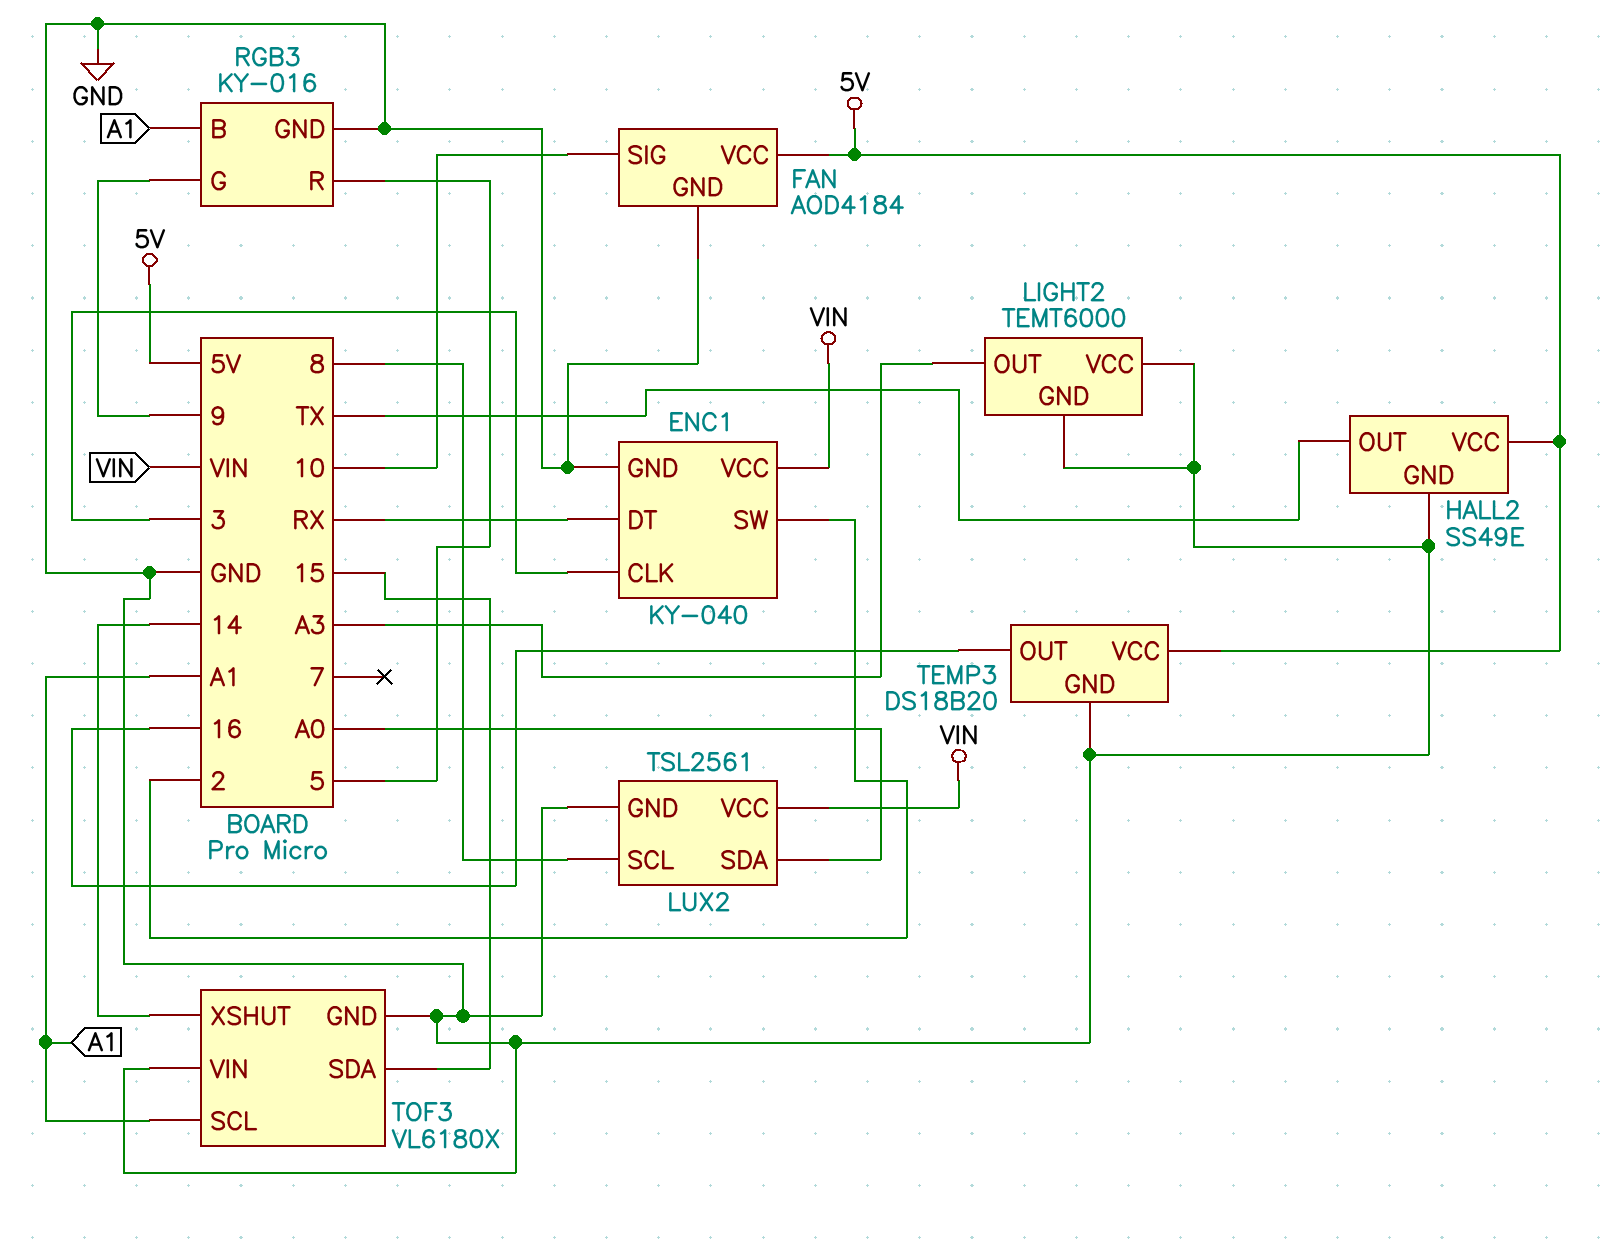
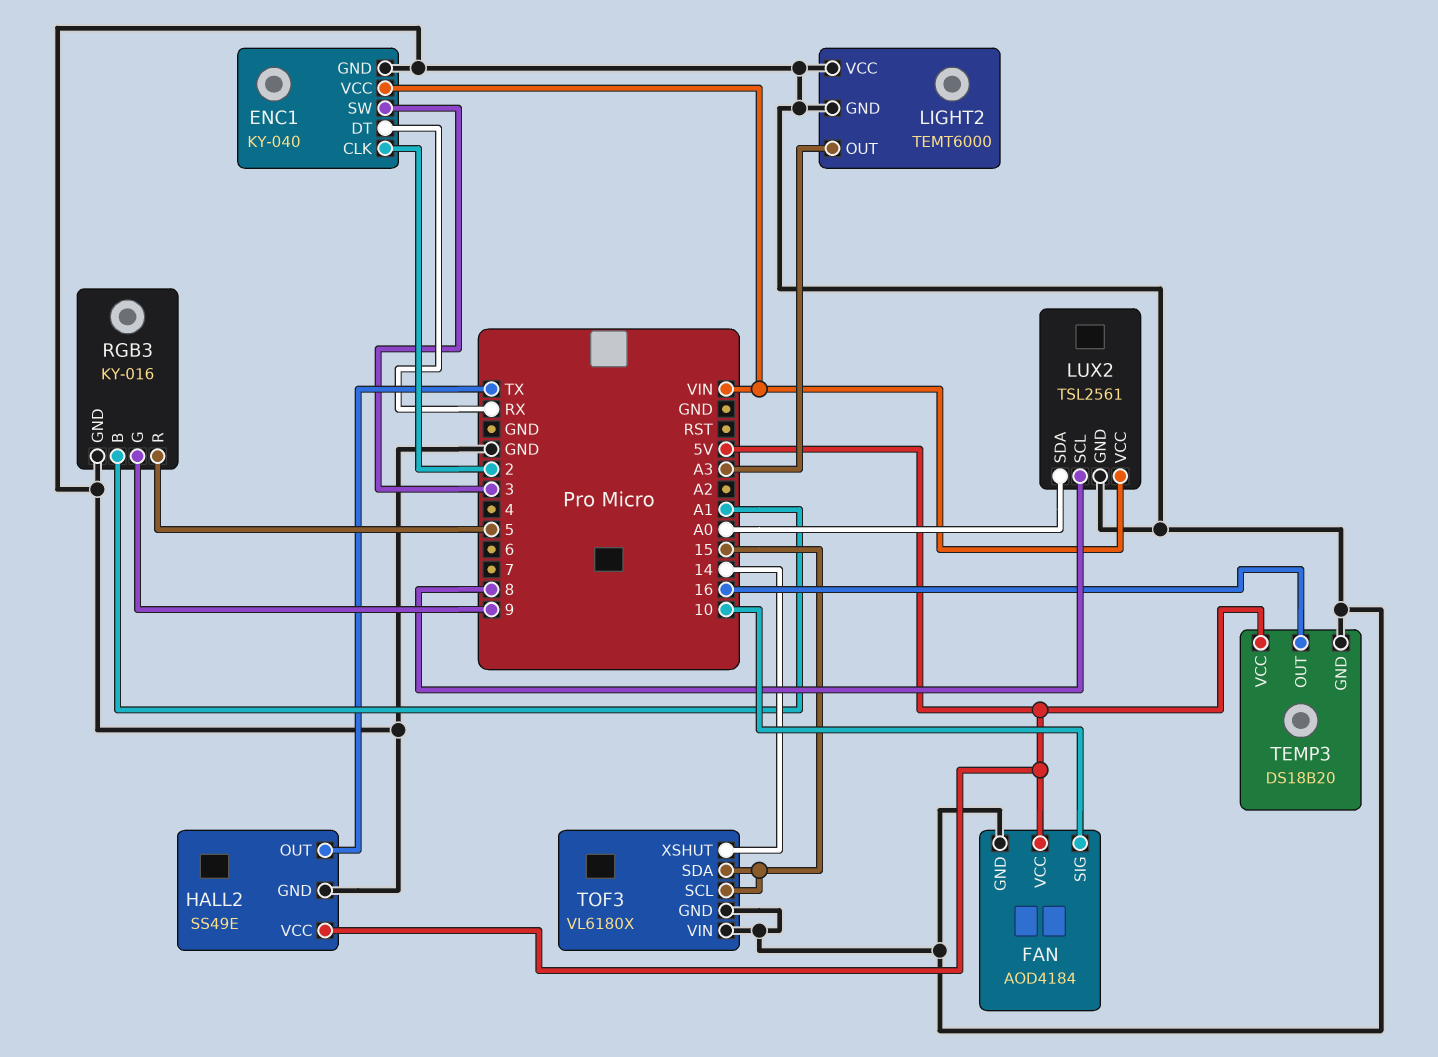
ENC1 pin CLK: 3 -> 2
ENC1 pin SW: 2 -> 3
TOF3 pin SCL: A1 -> 15

